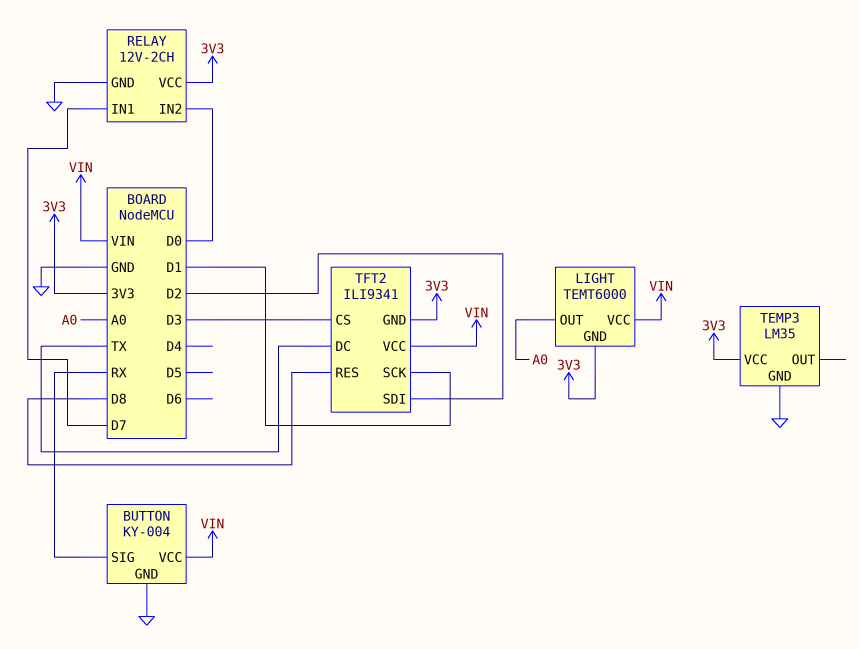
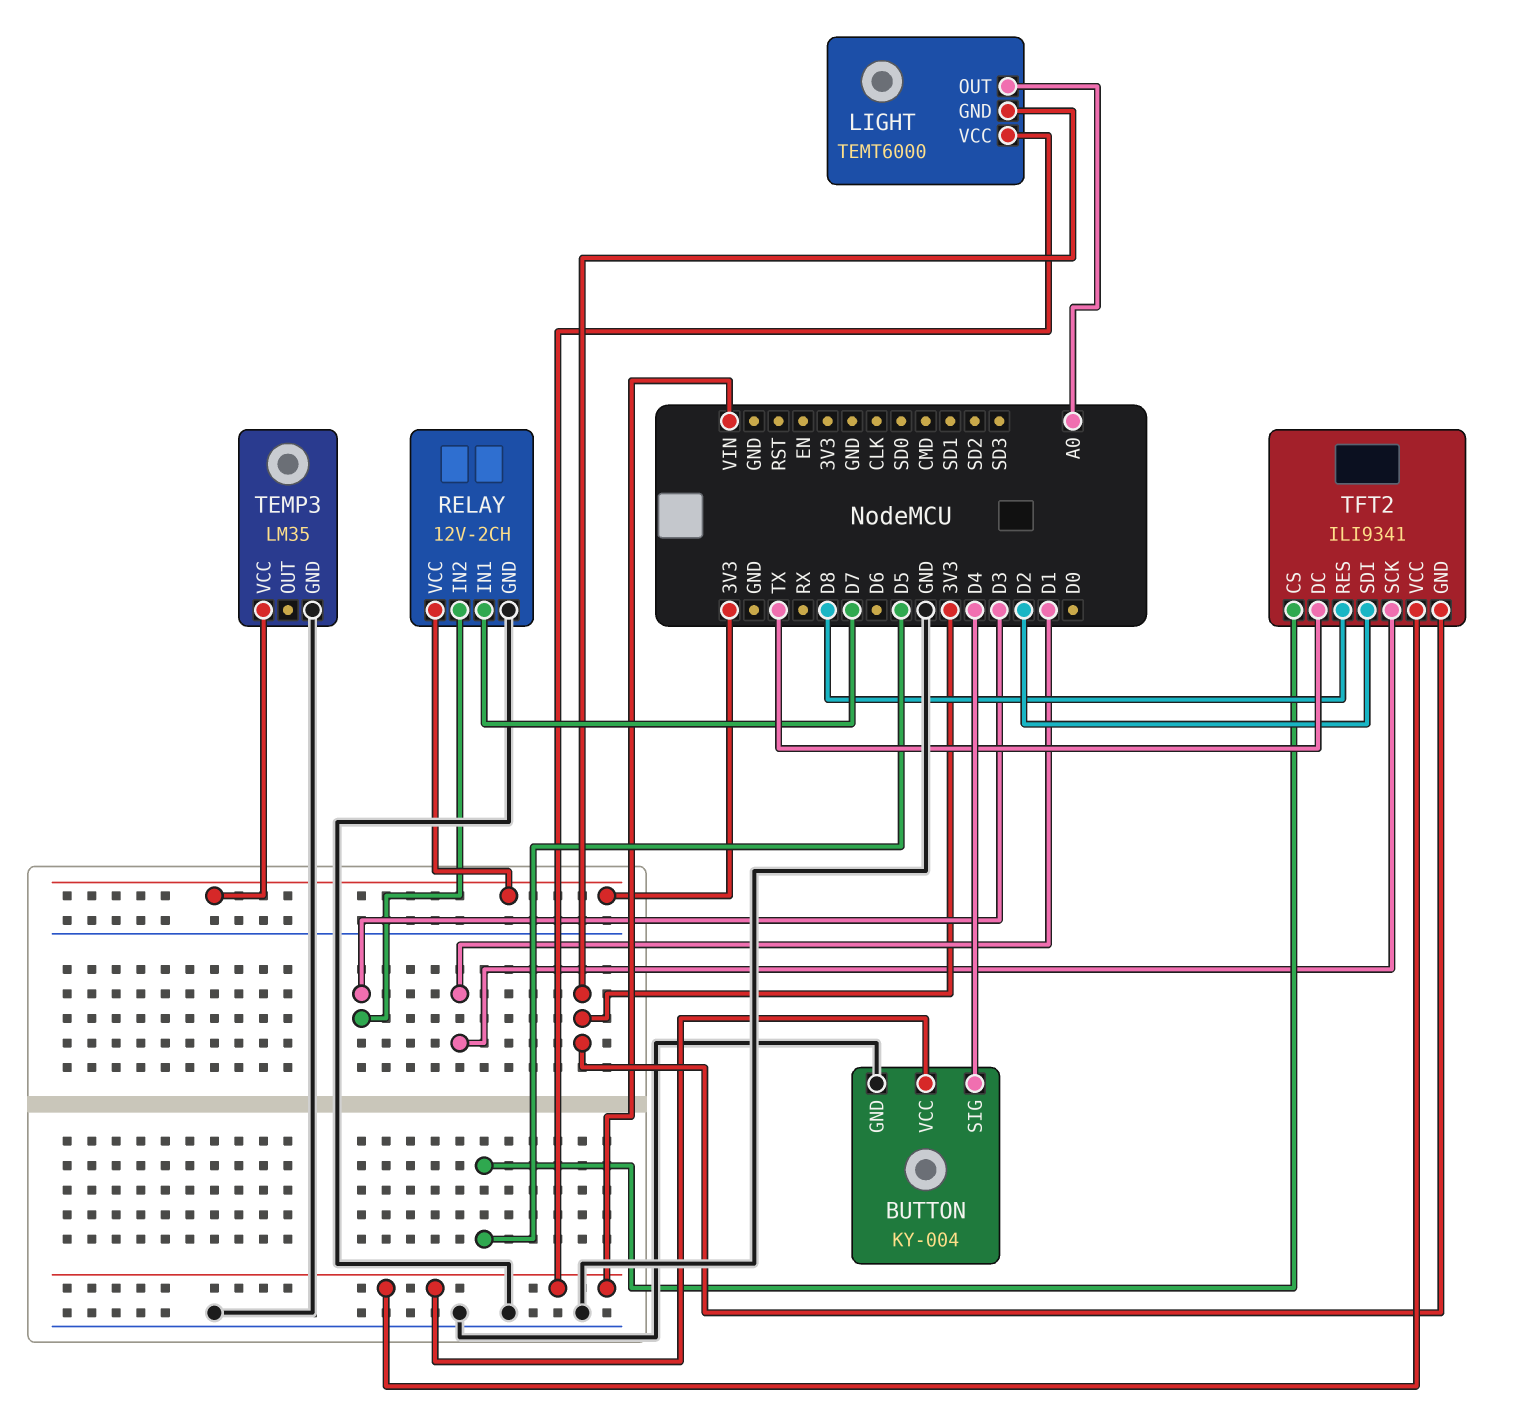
BUTTON pin SIG: RX -> D4
RELAY pin IN2: D0 -> D3
TFT2 pin CS: D3 -> D5

